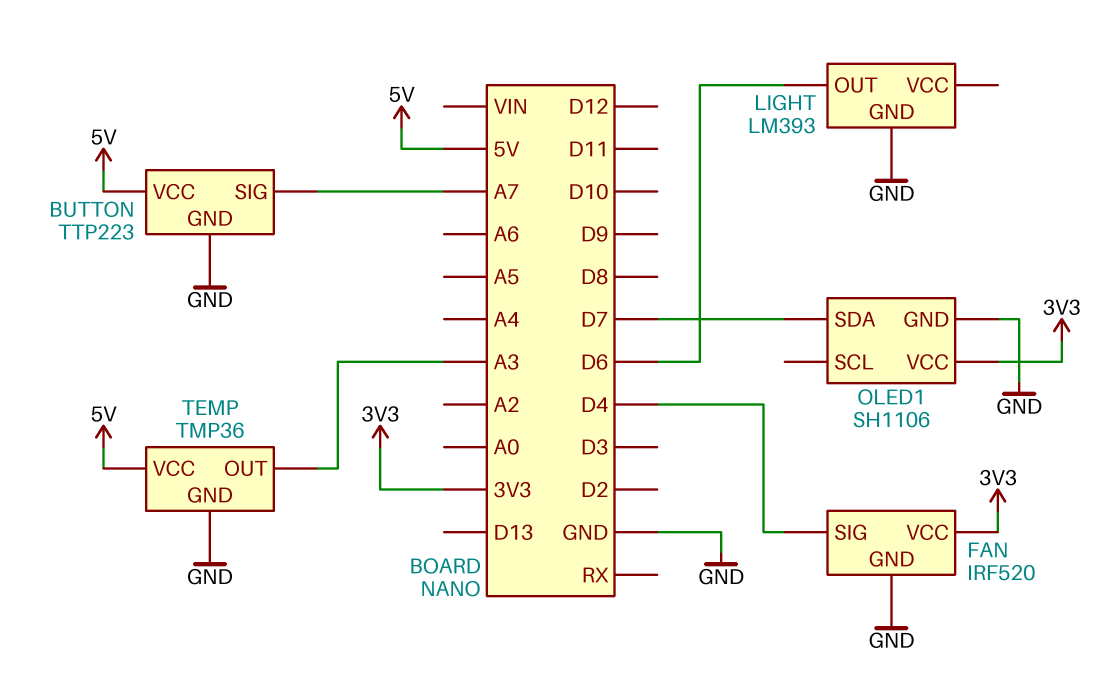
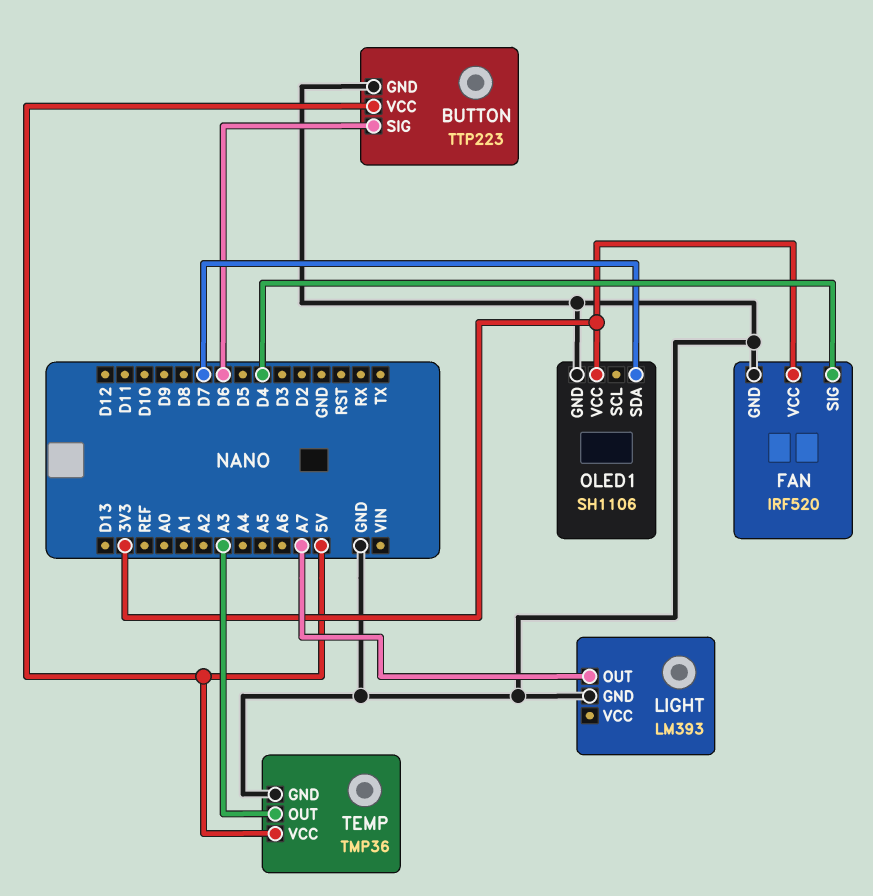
BUTTON pin SIG: A7 -> D6
LIGHT pin OUT: D6 -> A7

